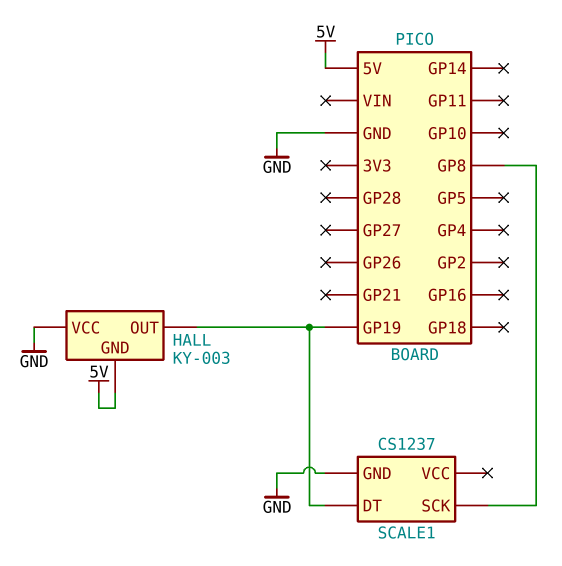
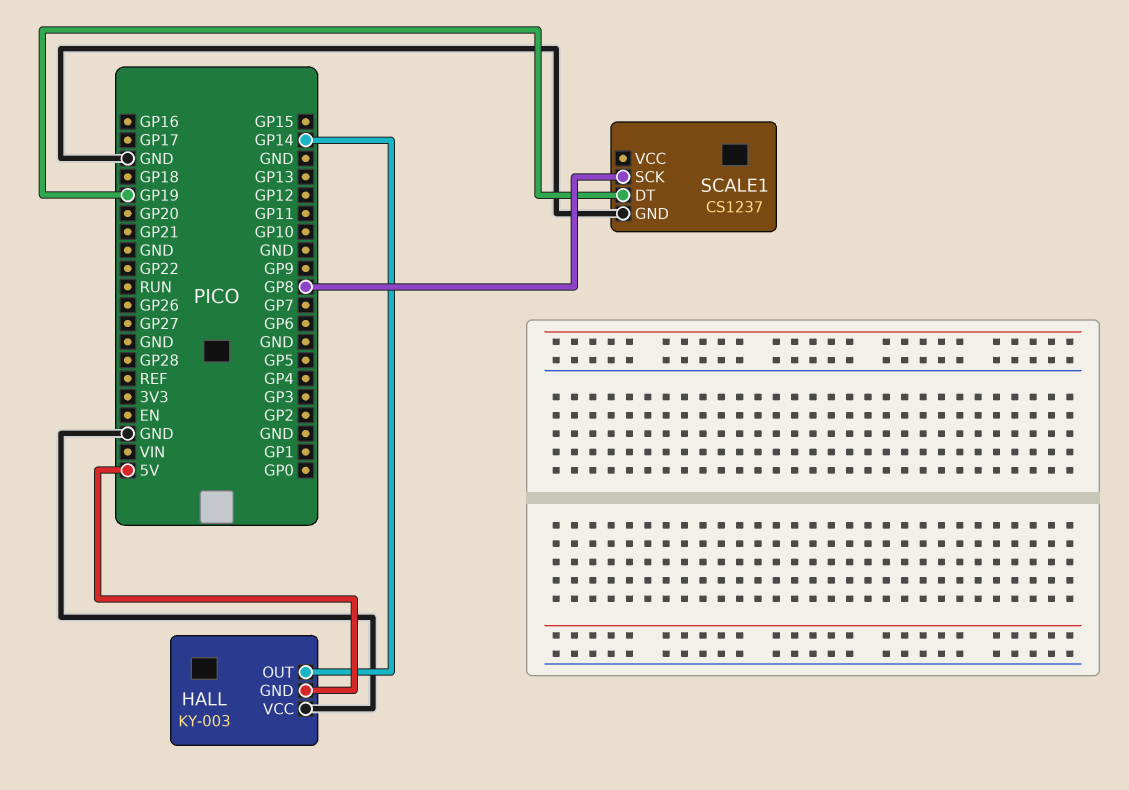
HALL pin OUT: GP19 -> GP14

